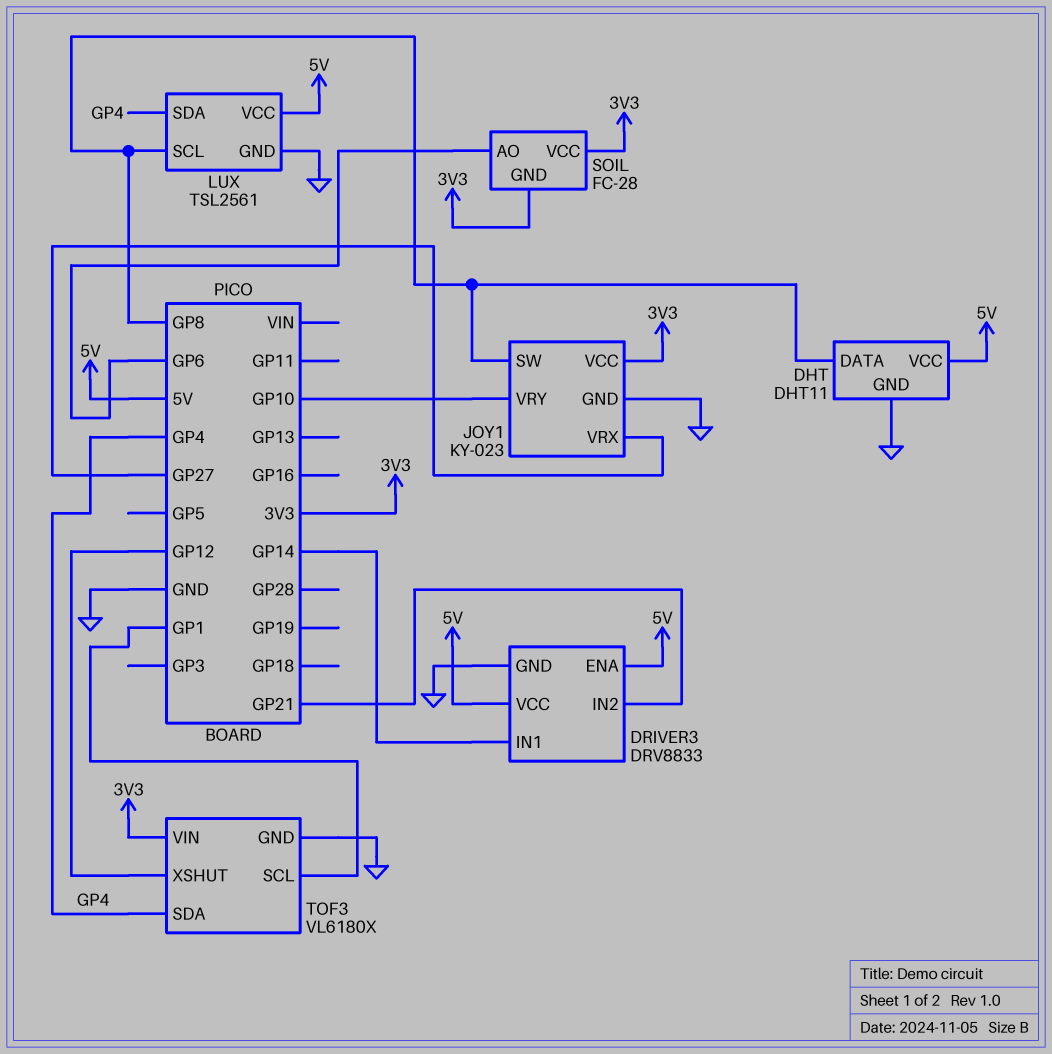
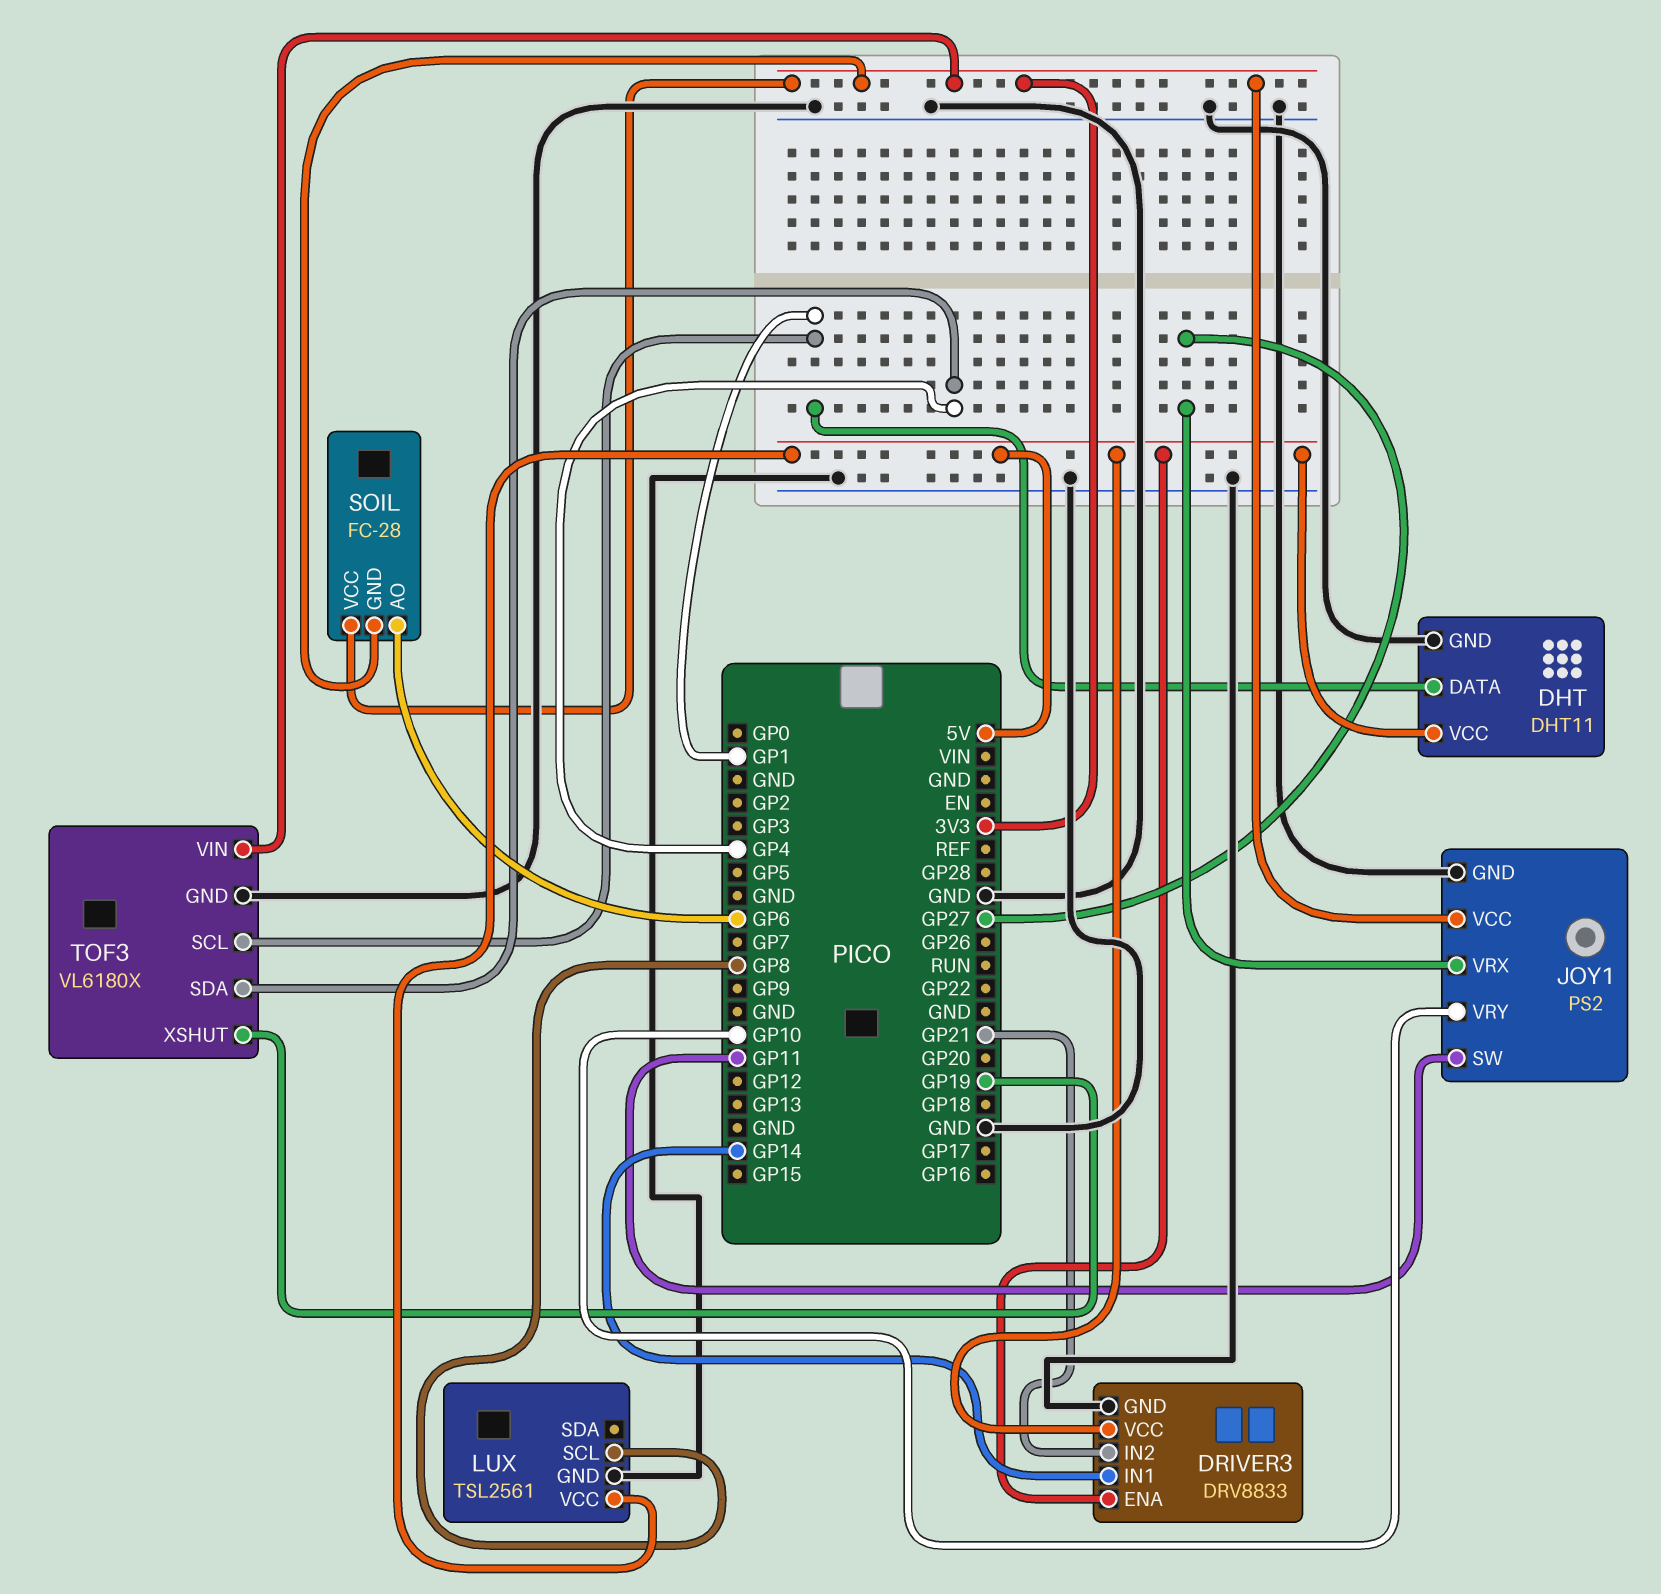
DHT pin DATA: GP8 -> GP1
JOY1: KY-023 -> PS2
JOY1 pin SW: GP8 -> GP11
LUX pin SDA: GP4 -> none
TOF3 pin XSHUT: GP12 -> GP19

